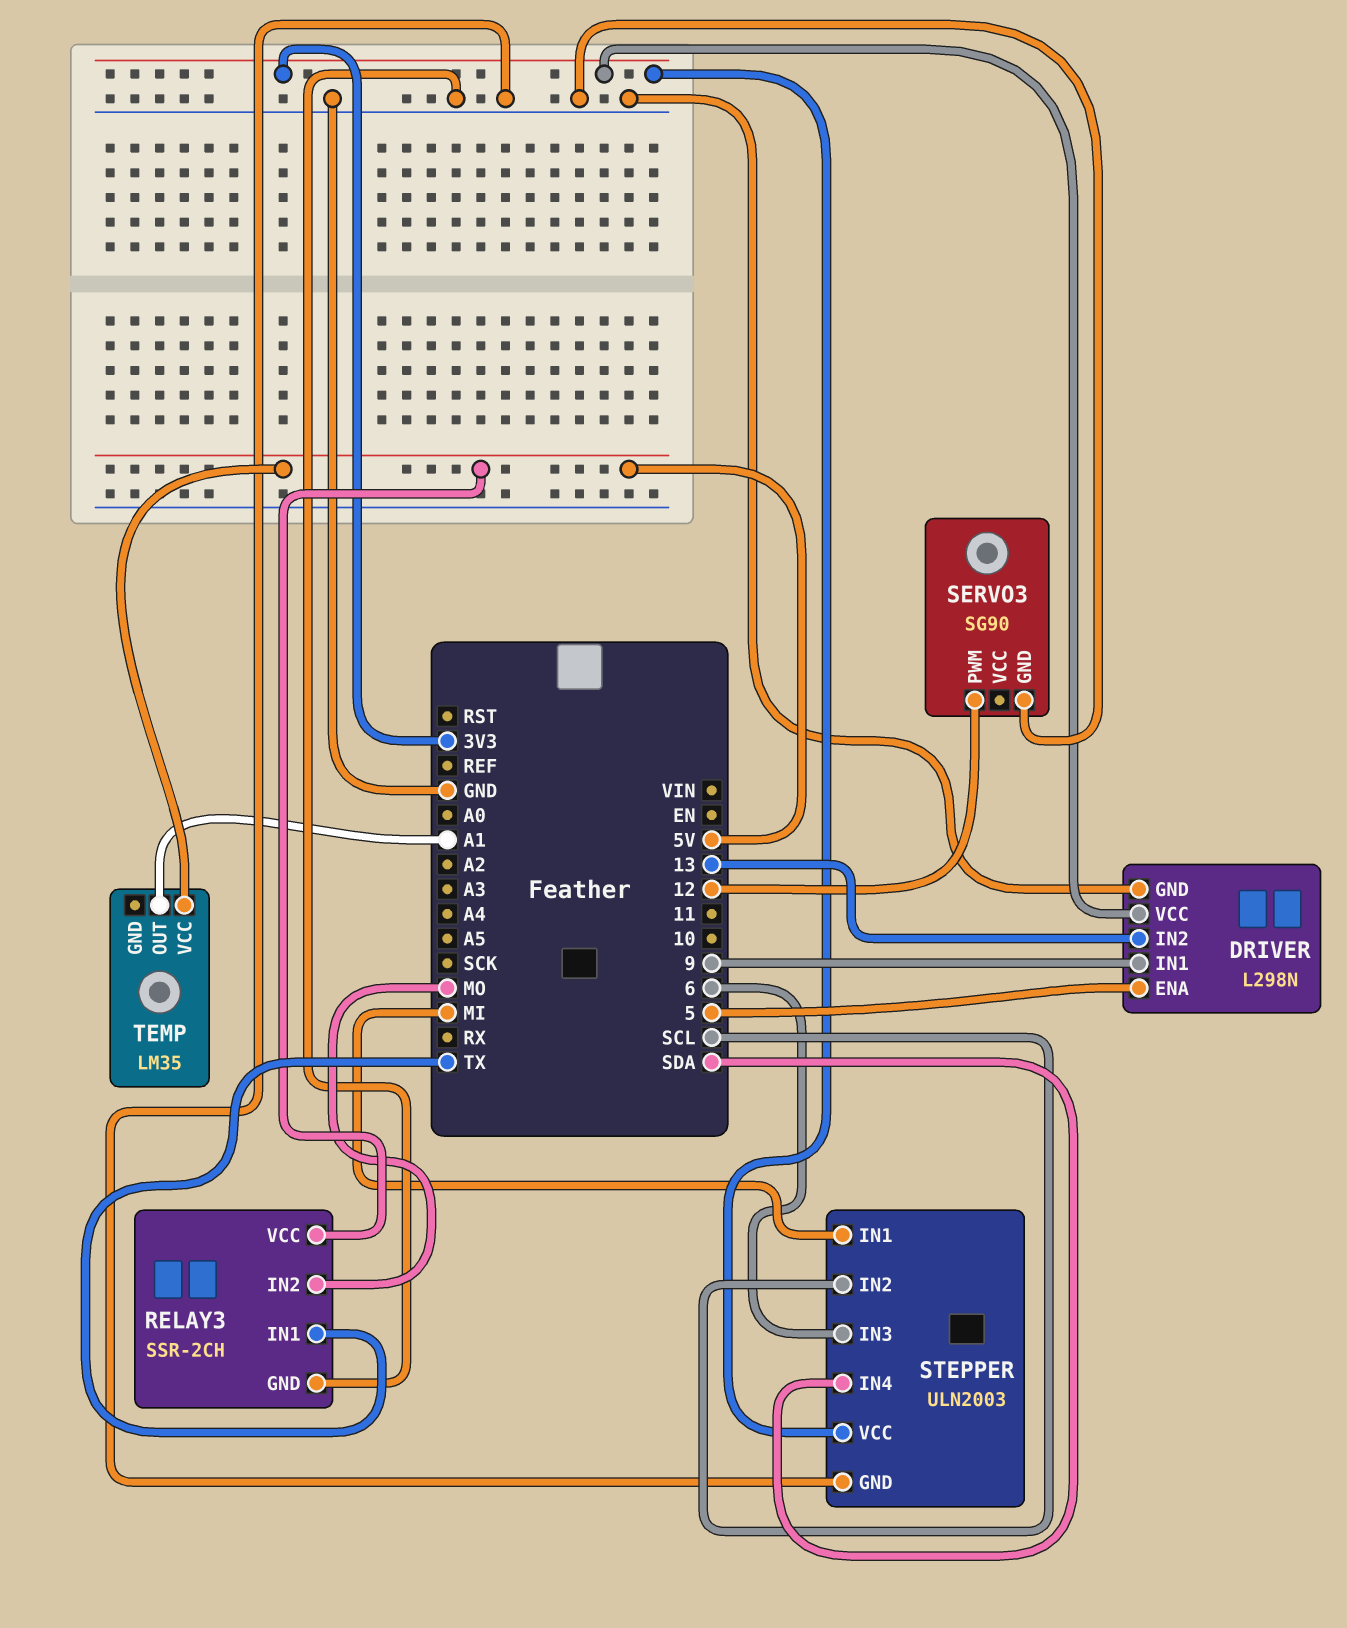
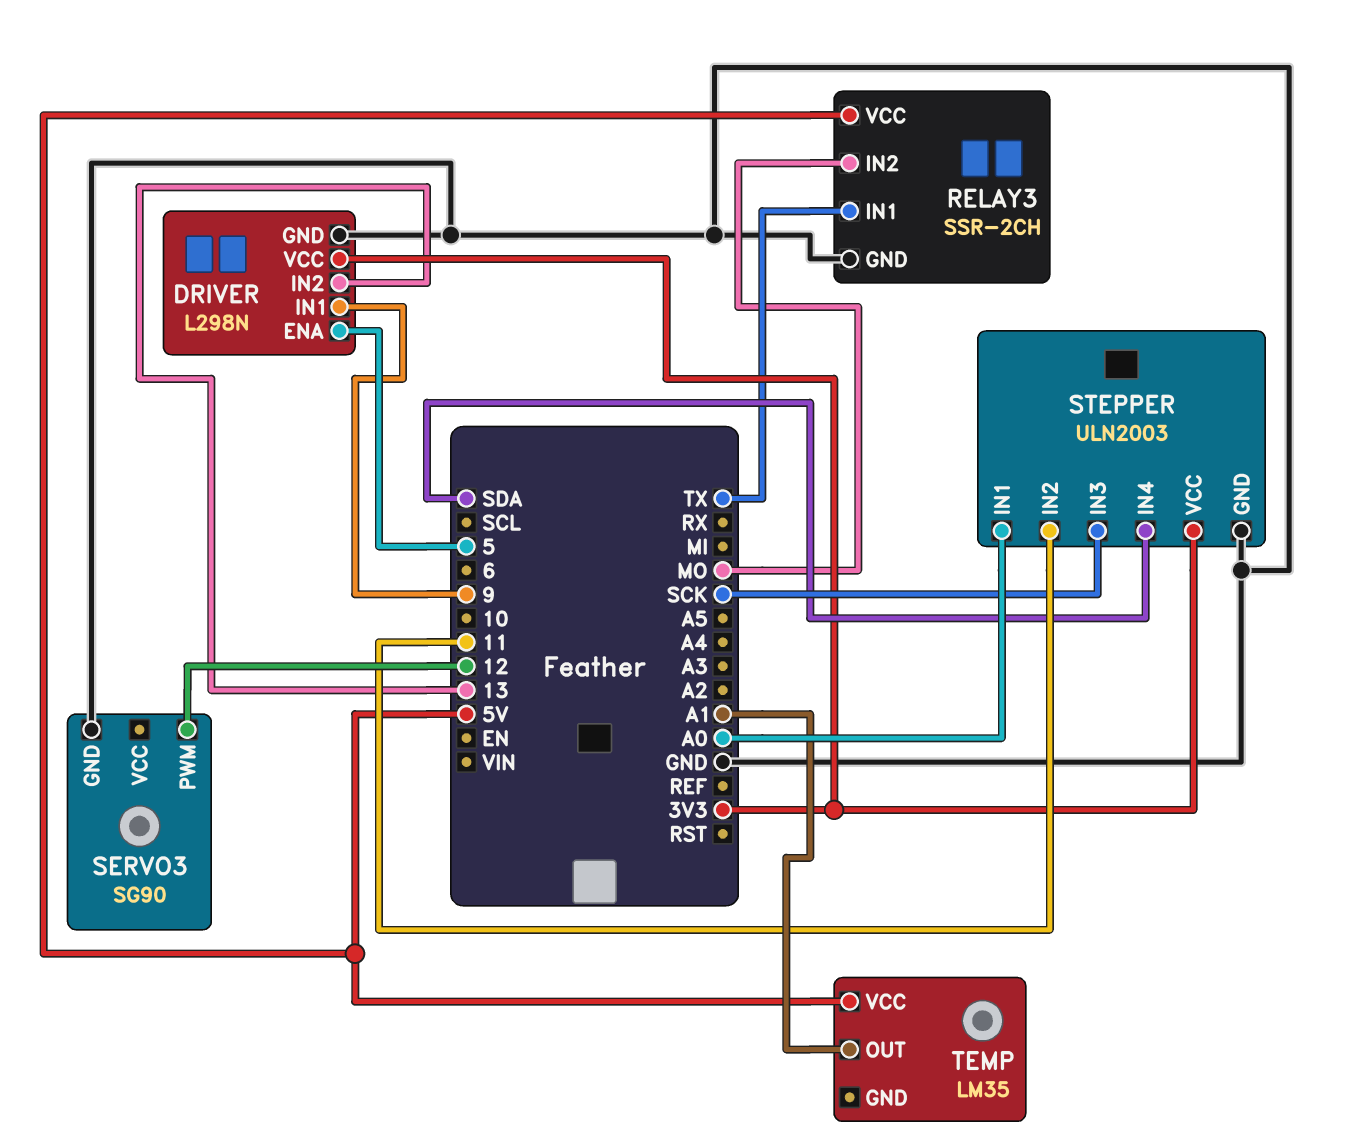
STEPPER pin IN1: MI -> A0
STEPPER pin IN2: SCL -> 11
STEPPER pin IN3: 6 -> SCK

